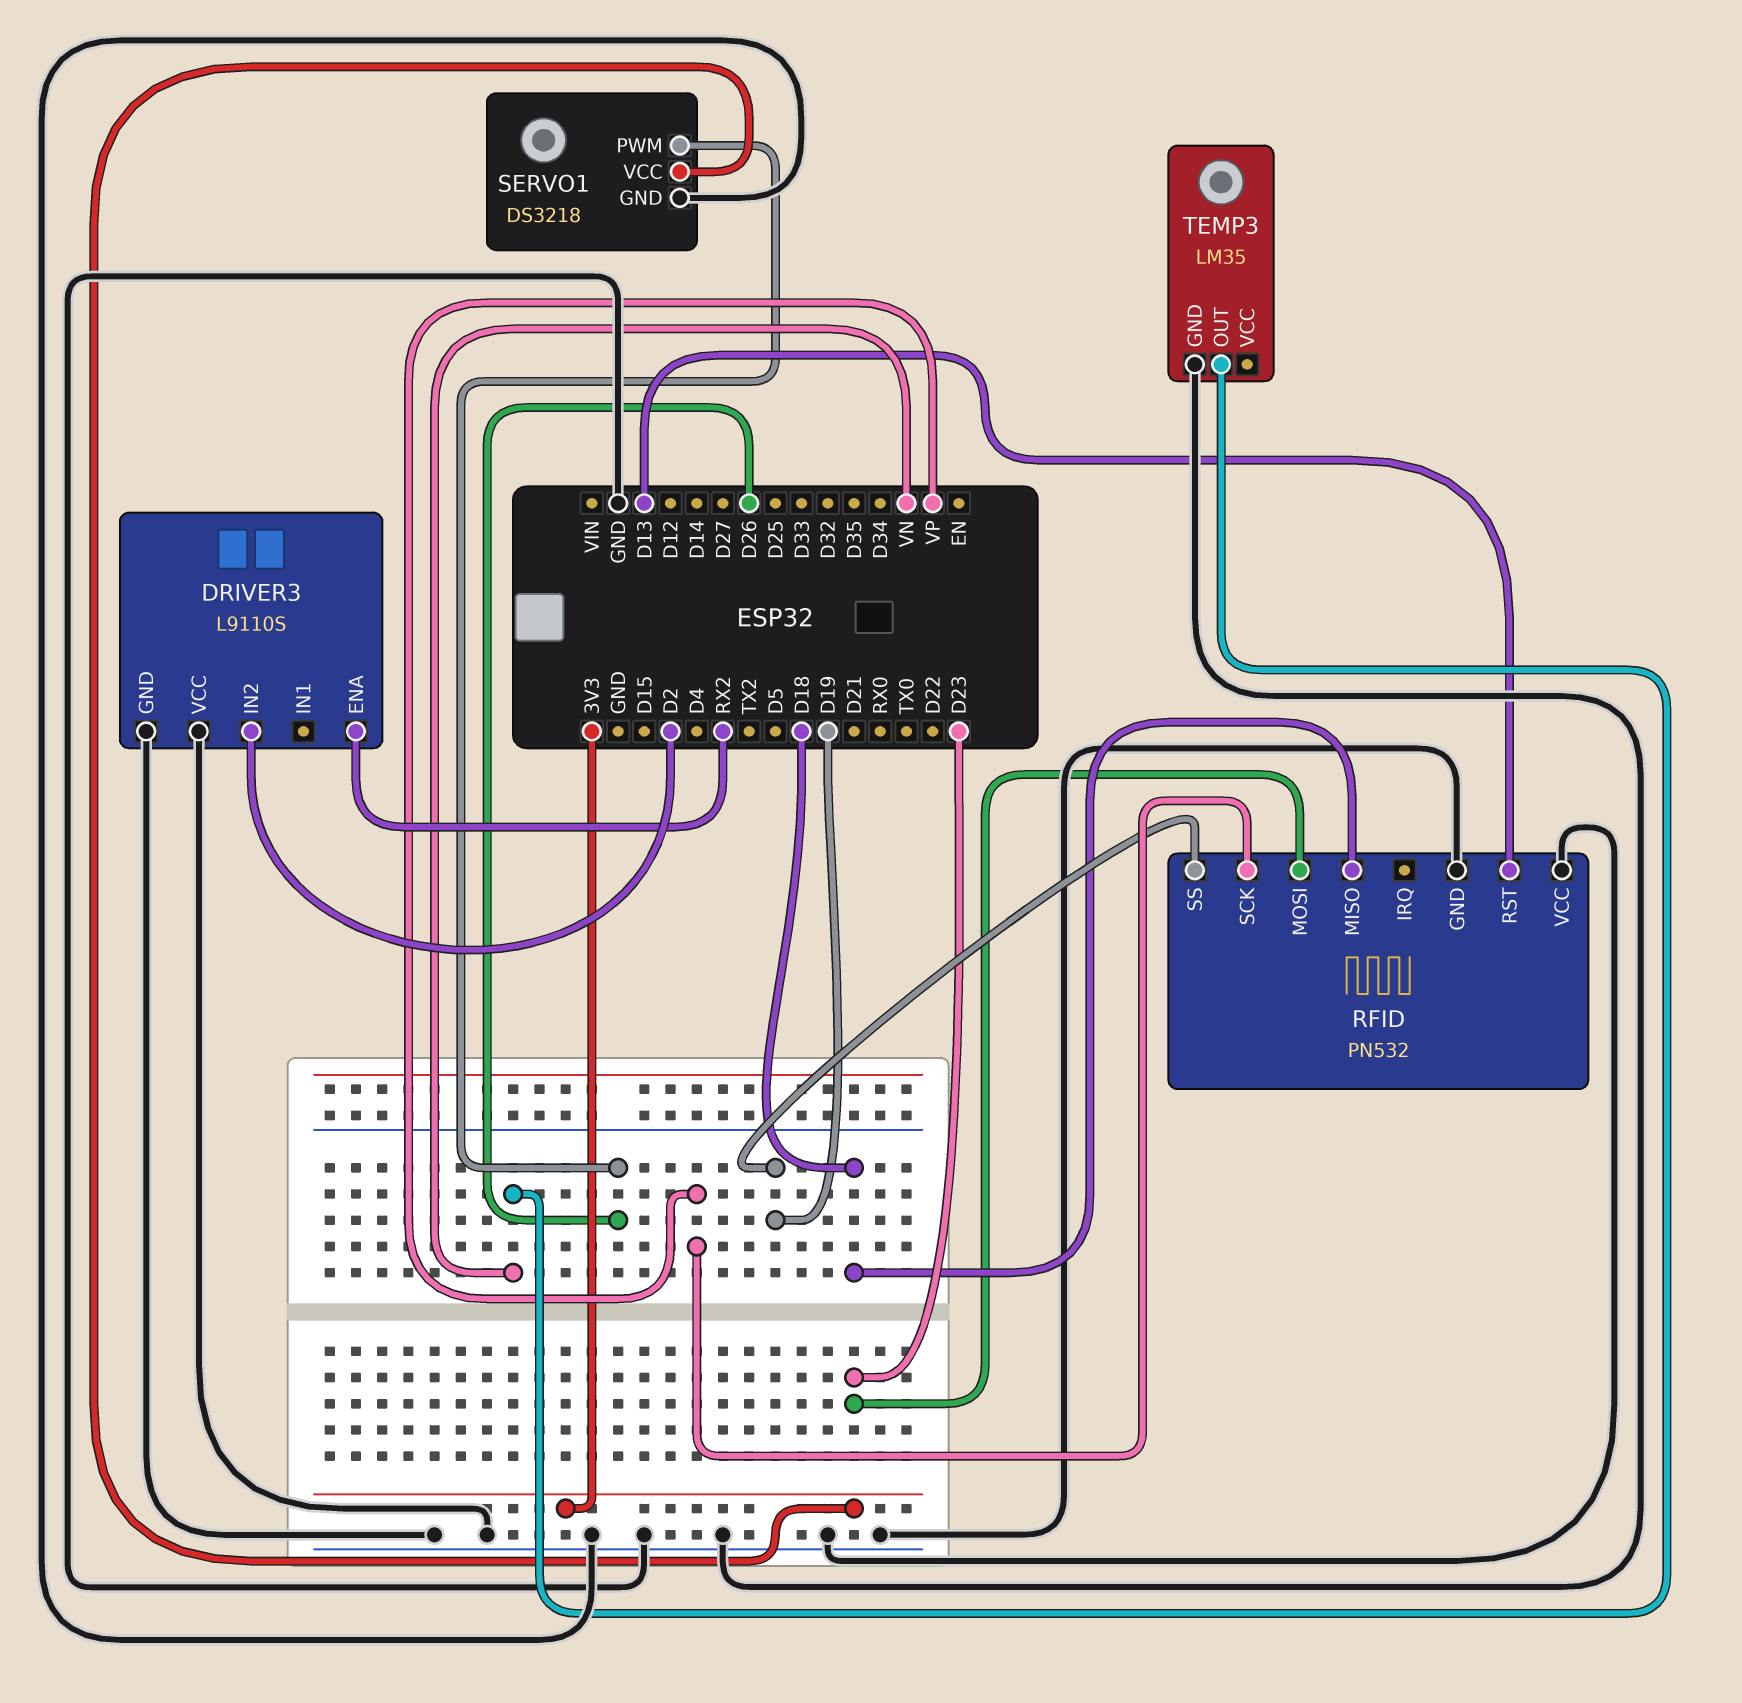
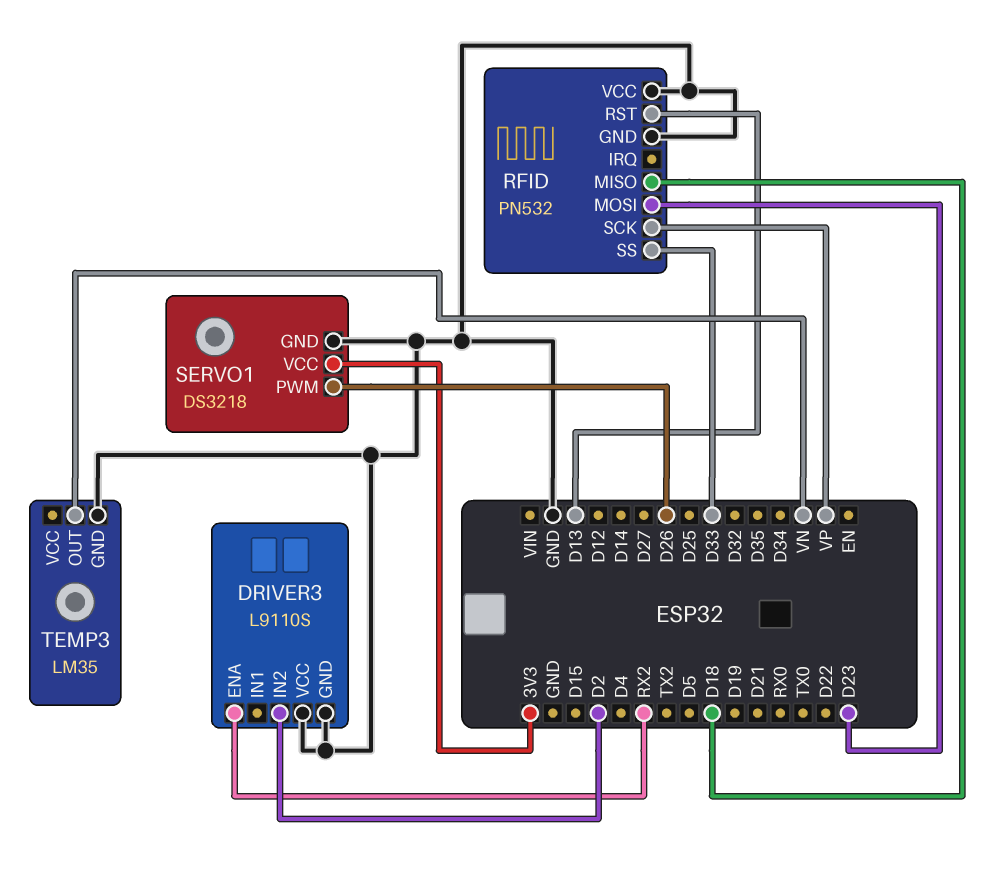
RFID pin SS: D19 -> D33

